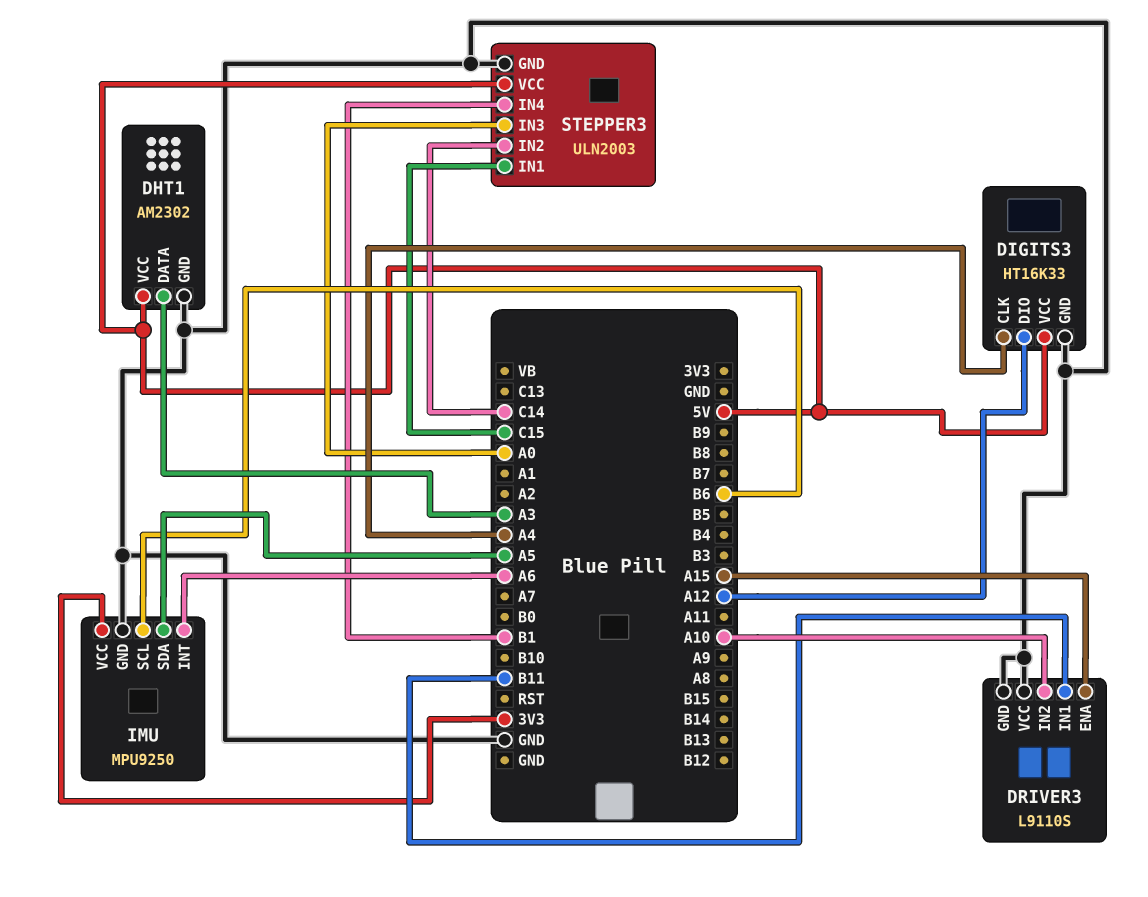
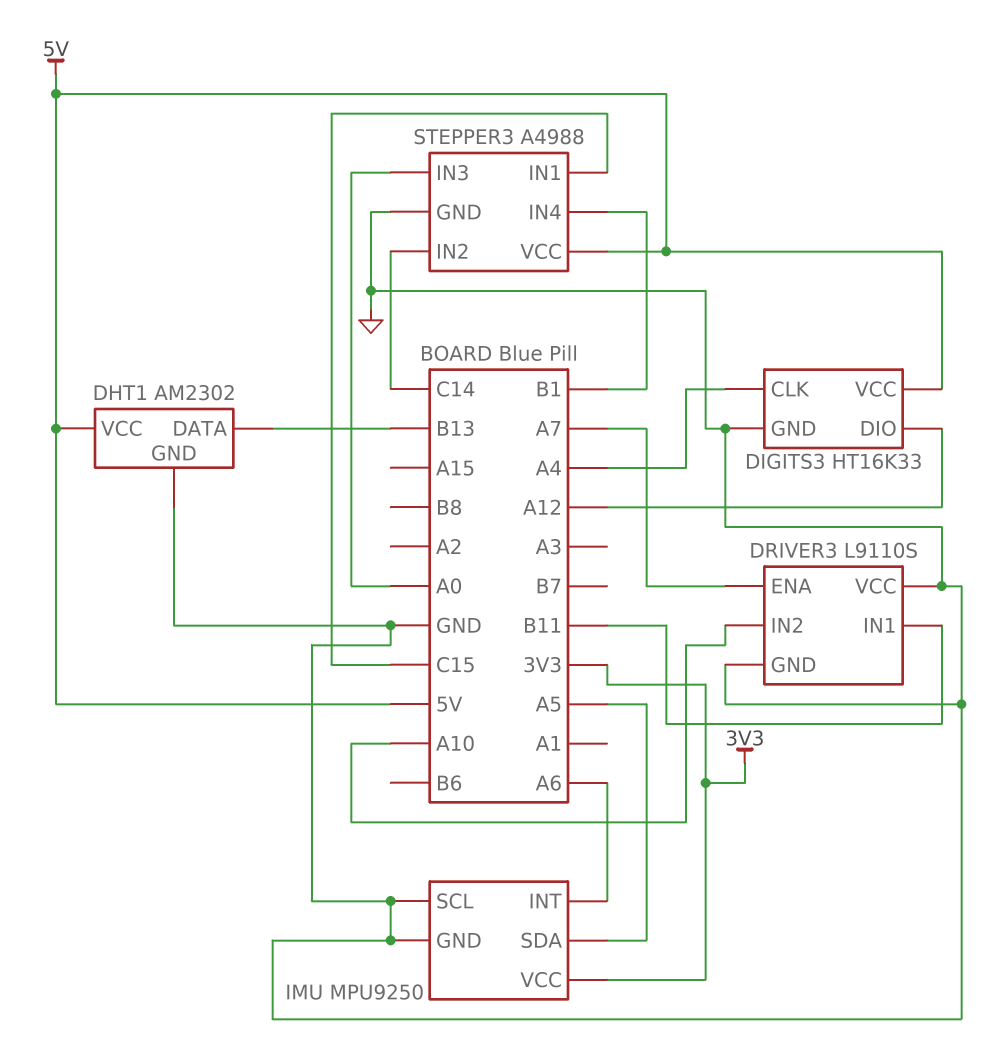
DHT1 pin DATA: A3 -> B13
DRIVER3 pin ENA: A15 -> A7
IMU pin SCL: B6 -> GND
STEPPER3: ULN2003 -> A4988

